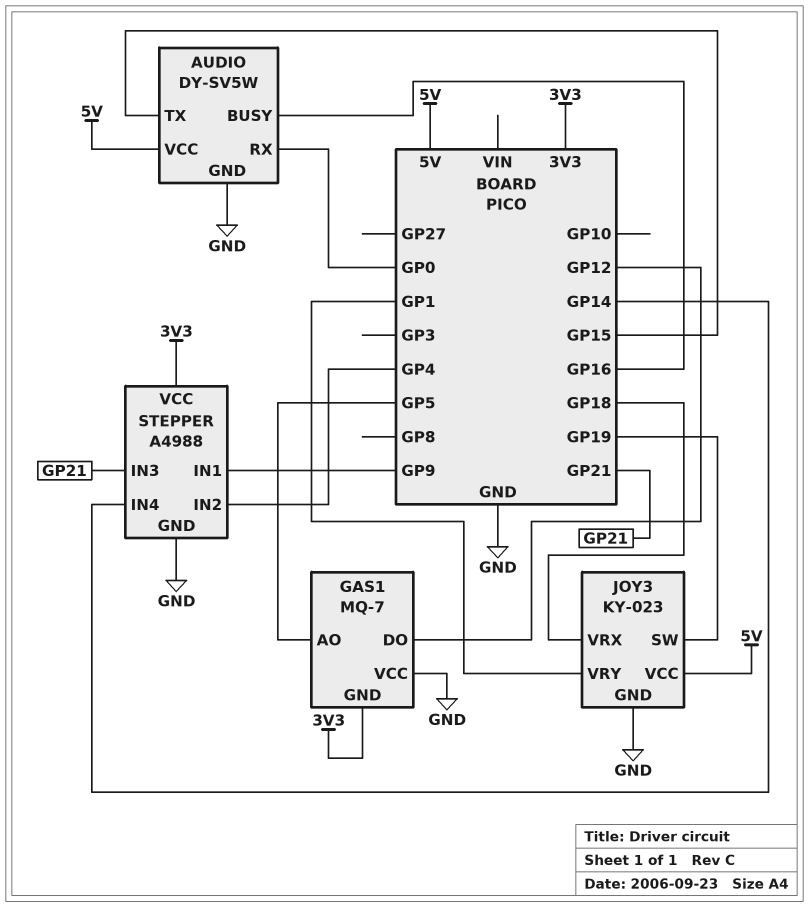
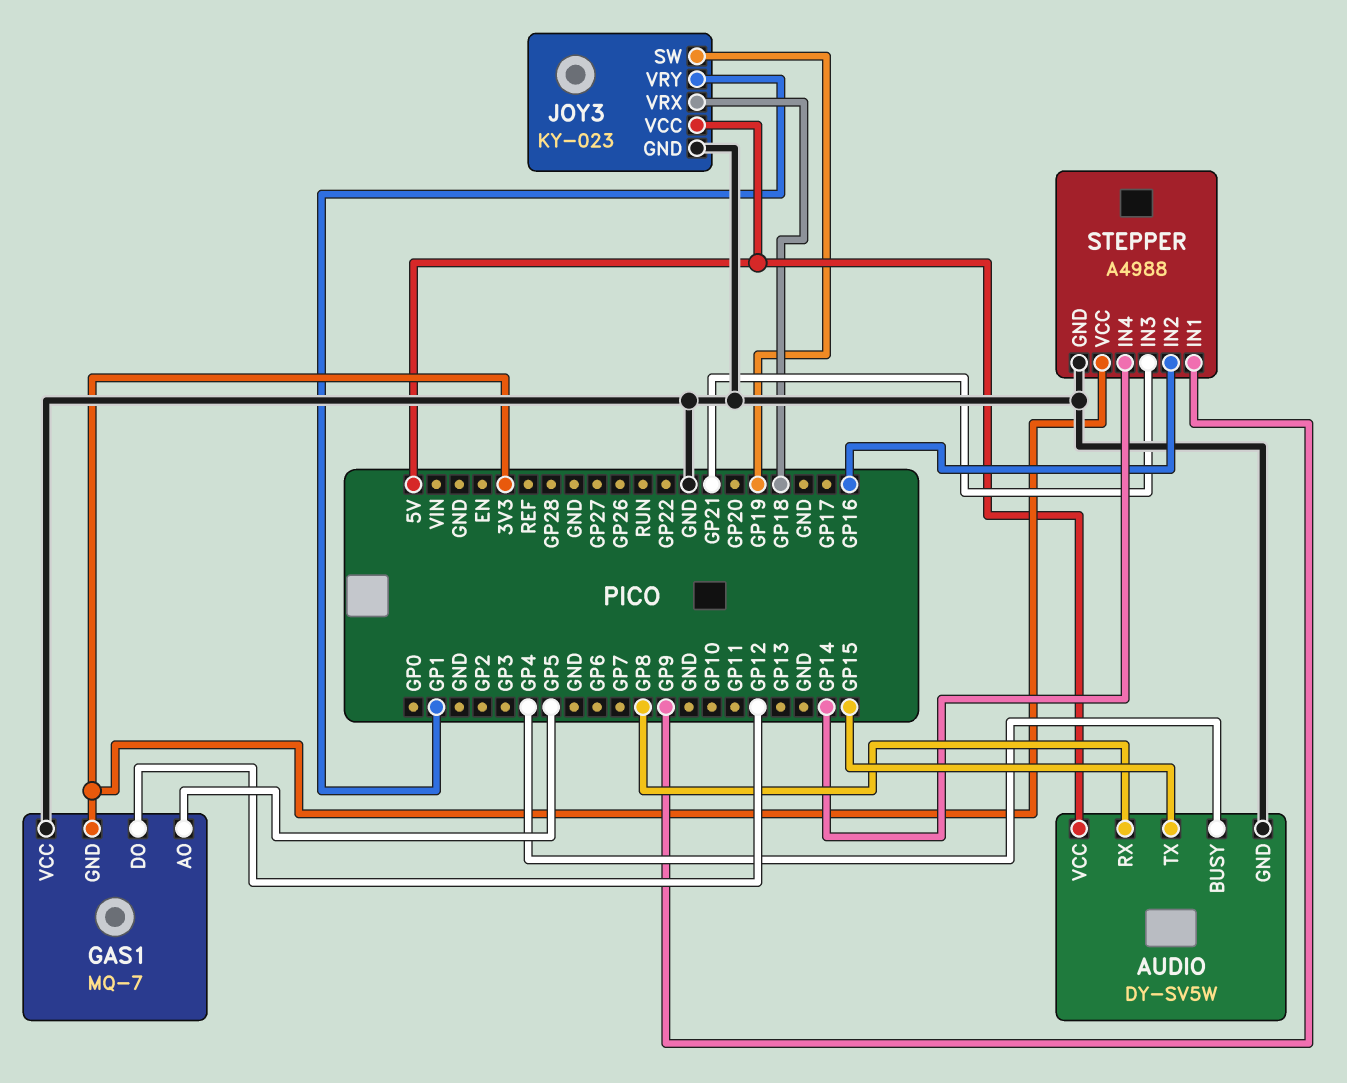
AUDIO pin BUSY: GP16 -> GP4
AUDIO pin RX: GP0 -> GP8
STEPPER pin IN2: GP4 -> GP16

